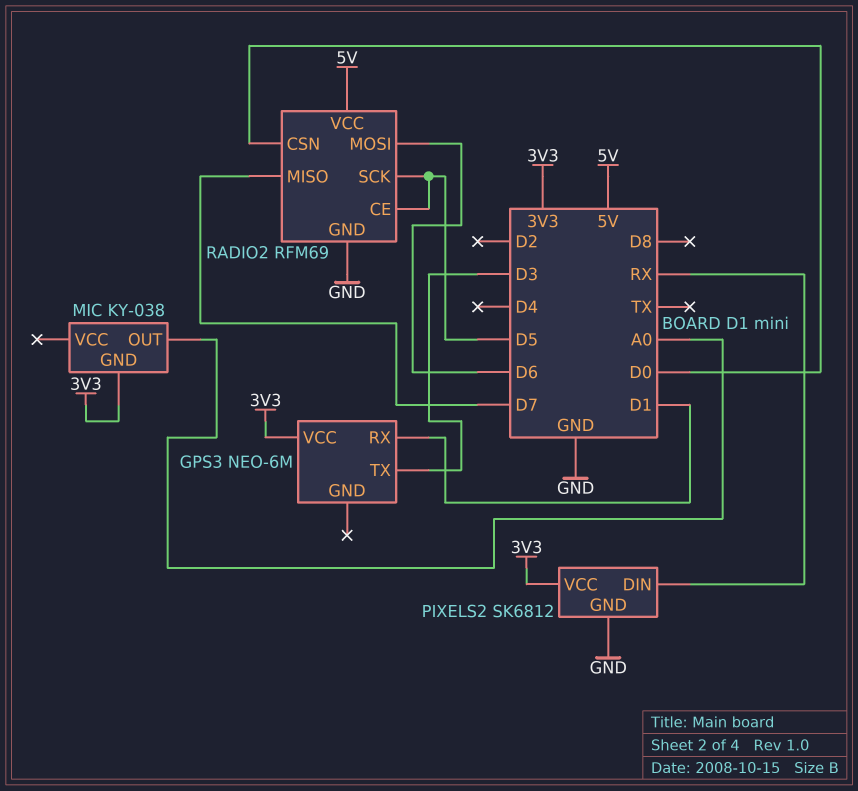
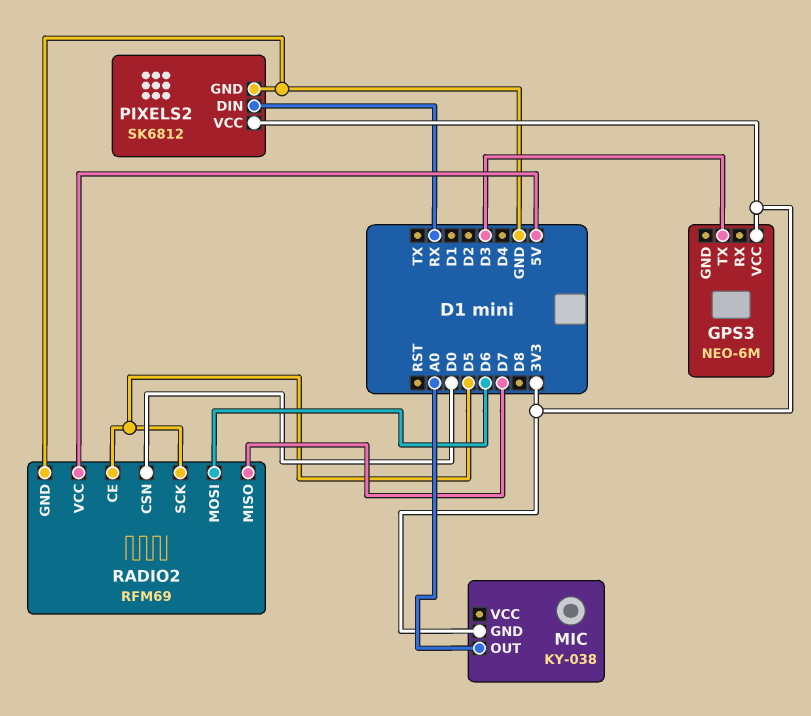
GPS3 pin RX: D1 -> none

